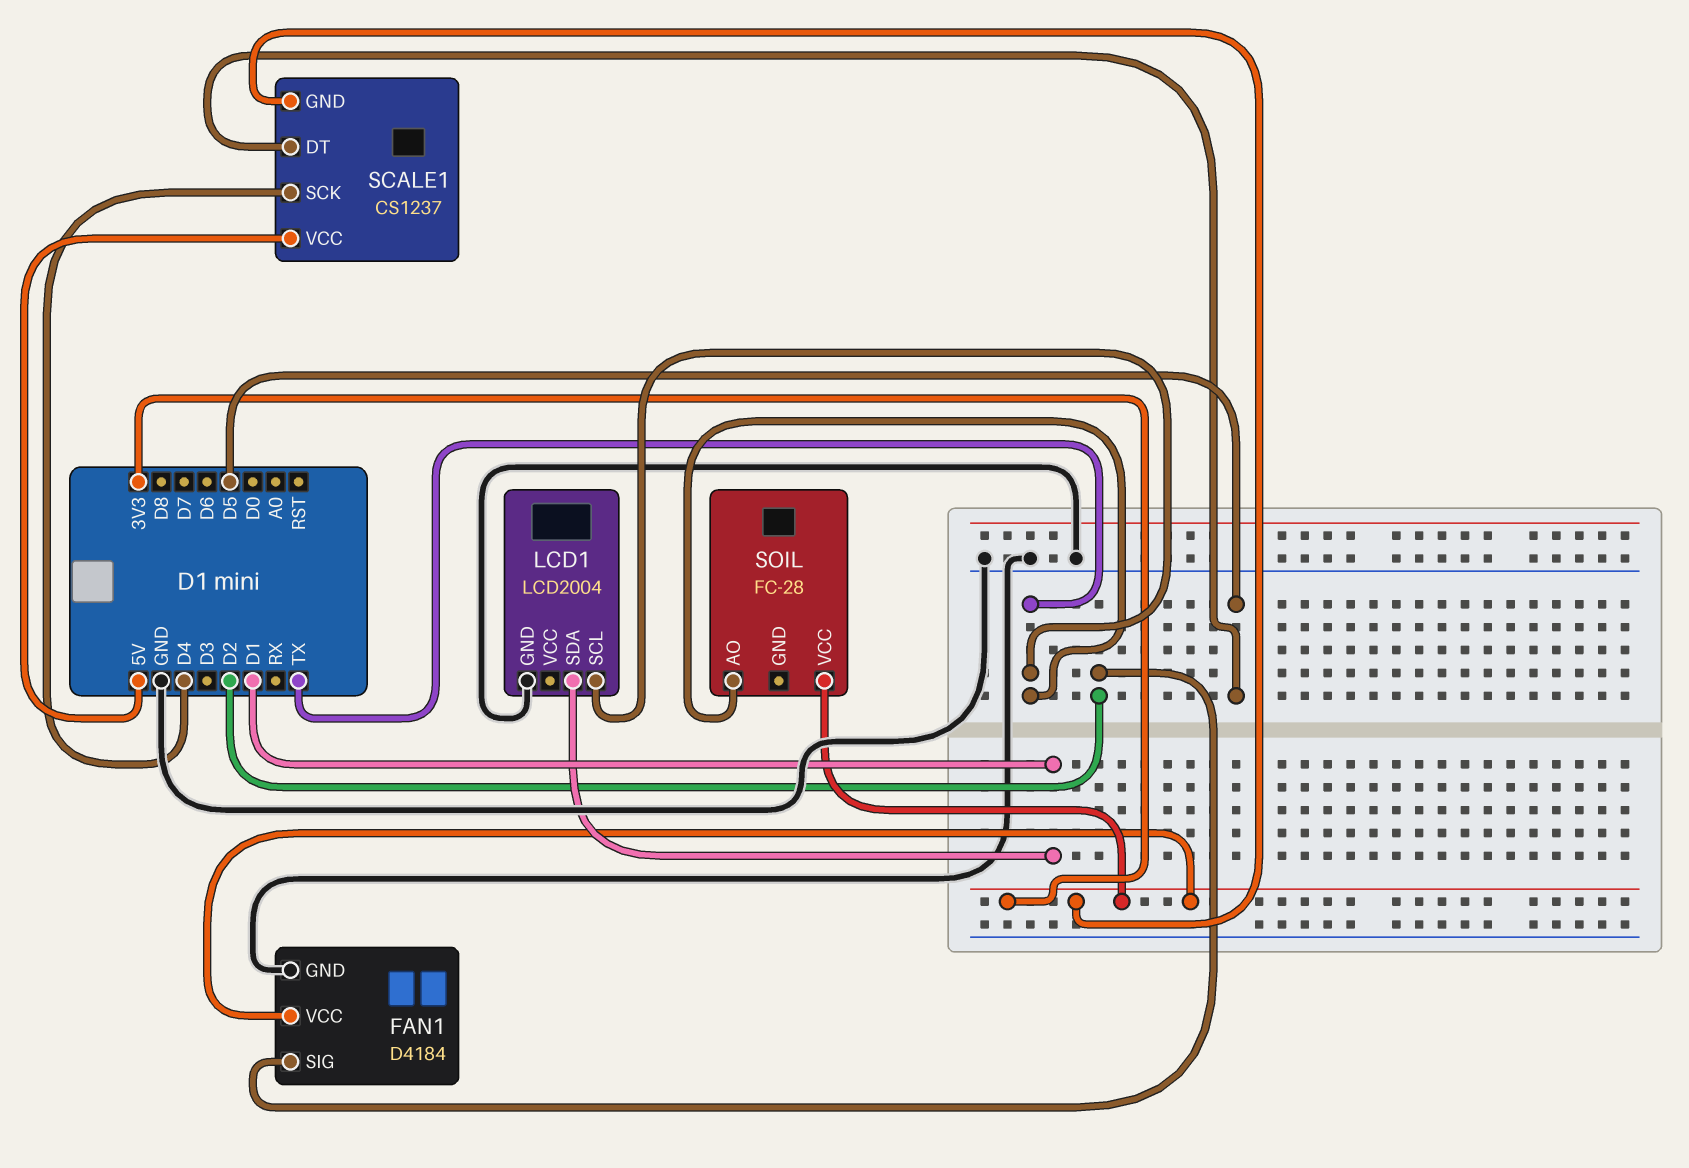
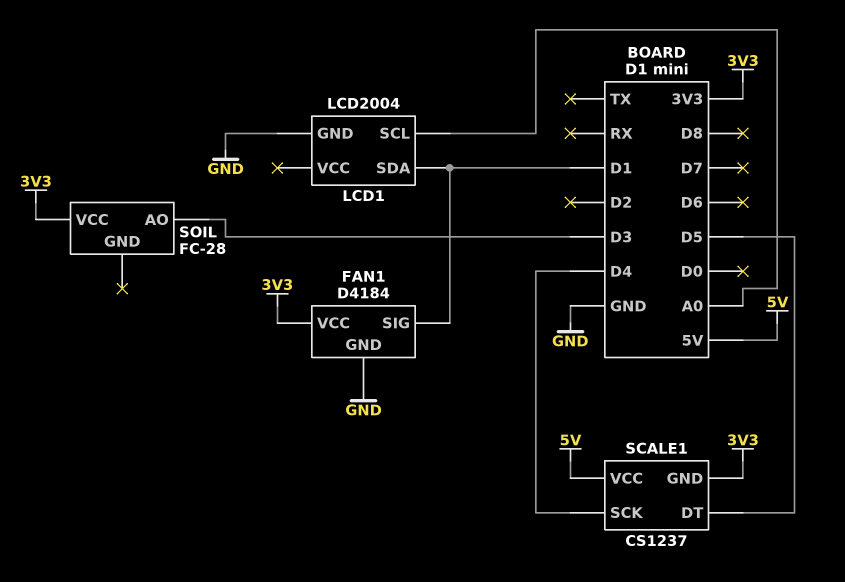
FAN1 pin SIG: D2 -> D1
LCD1 pin SCL: TX -> A0
SOIL pin AO: TX -> D3

